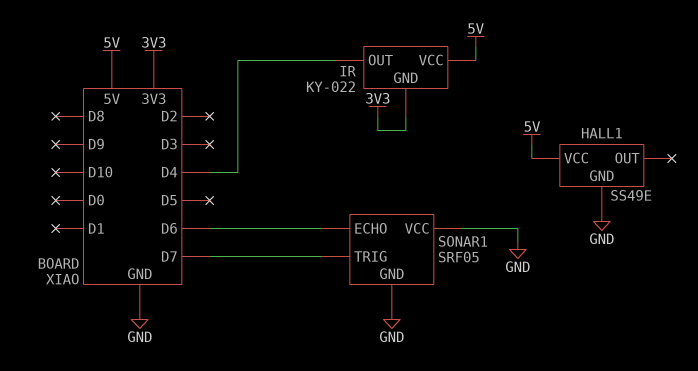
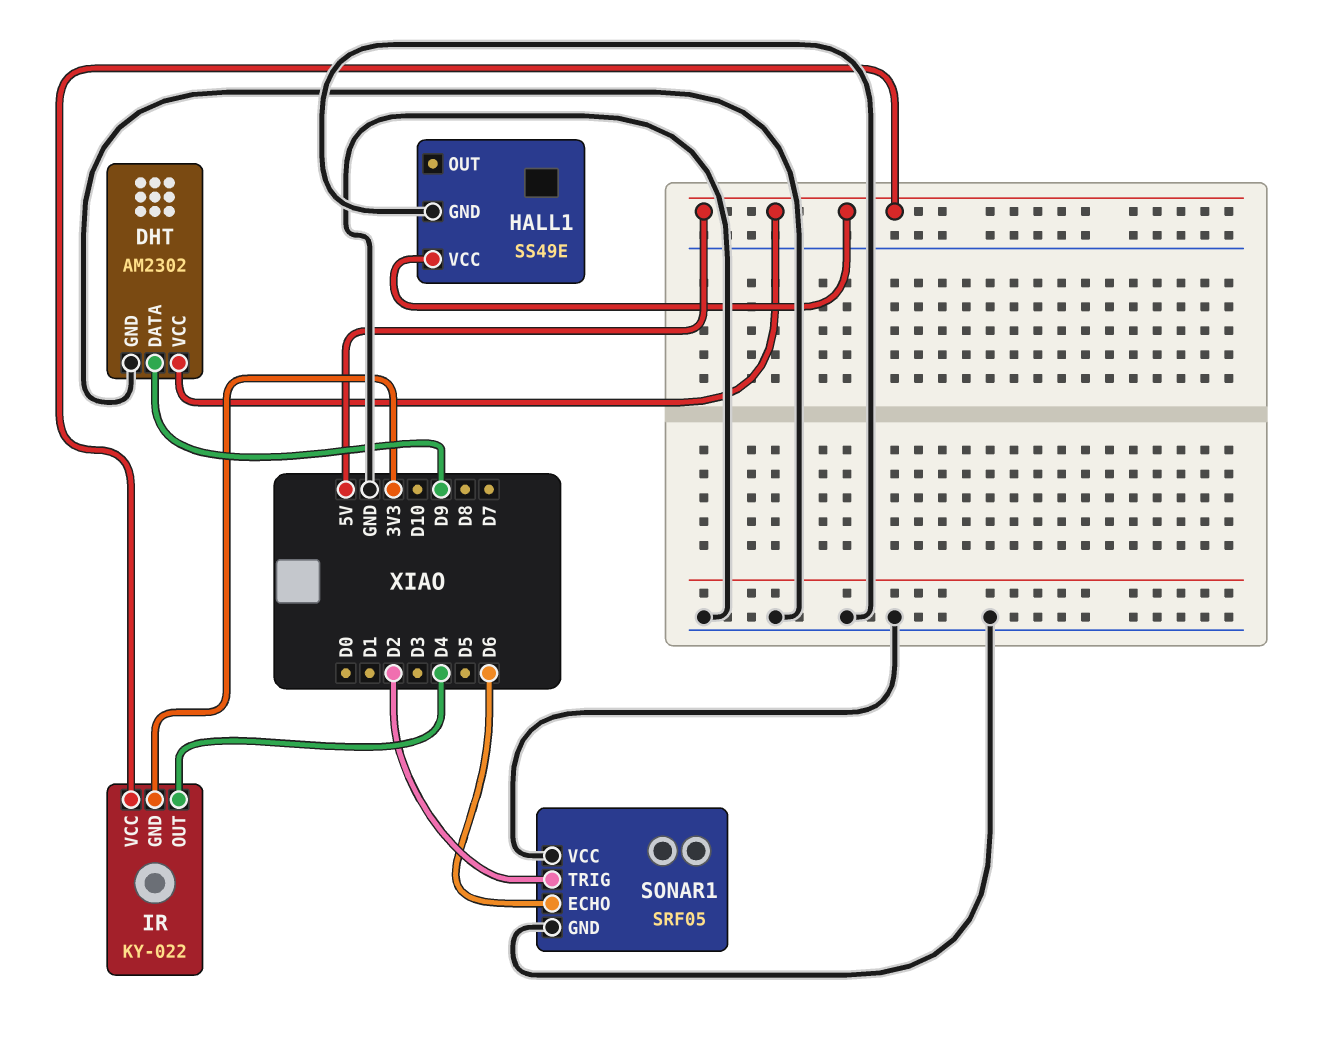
DHT: none -> AM2302
DHT pin DATA: none -> D9
DHT pin GND: none -> GND
DHT pin VCC: none -> 5V
SONAR1 pin TRIG: D7 -> D2

